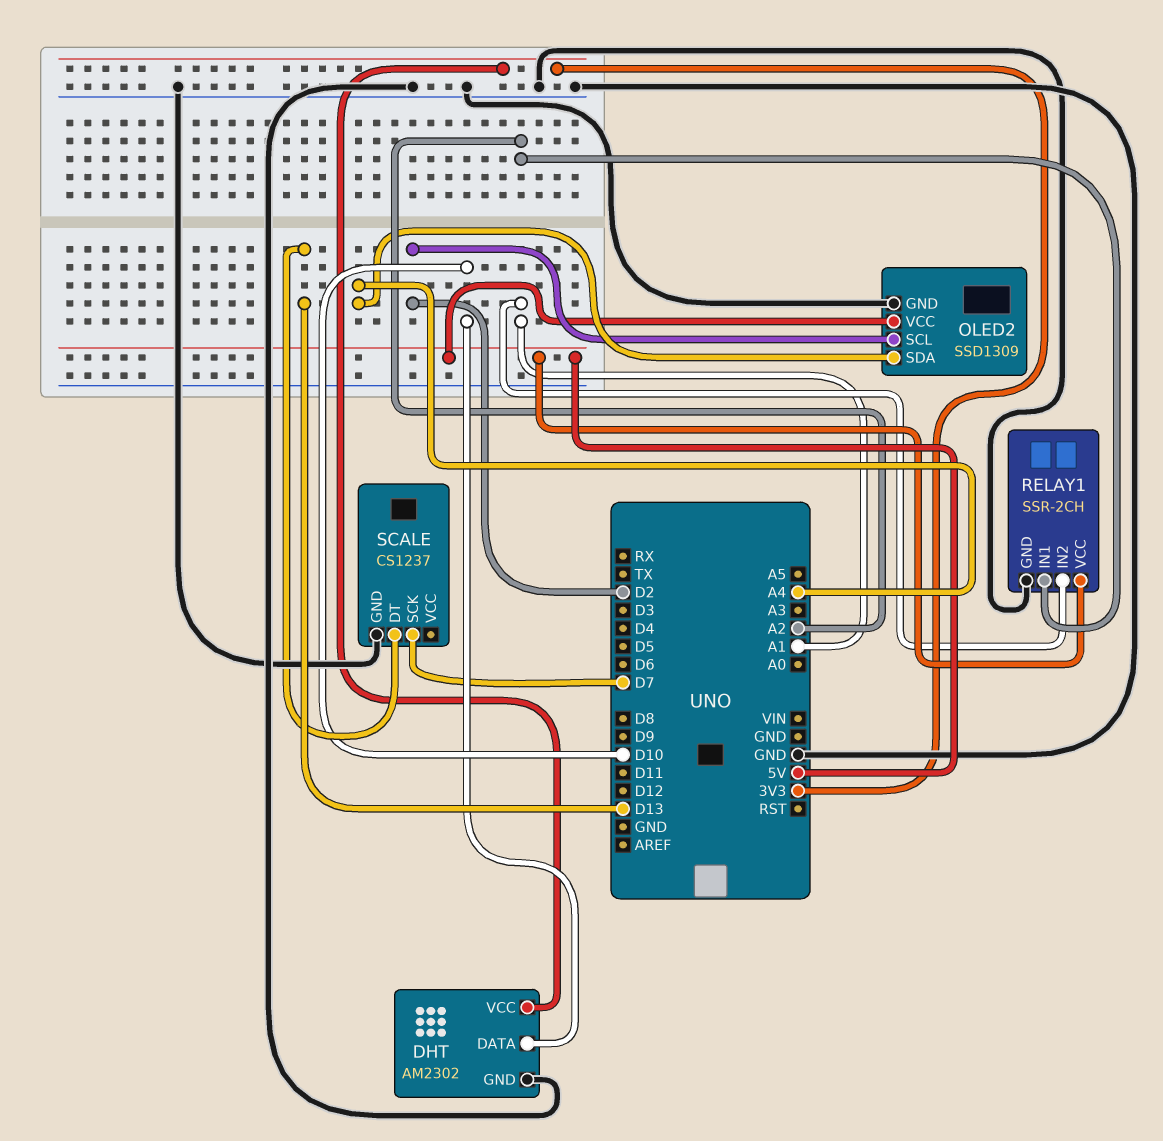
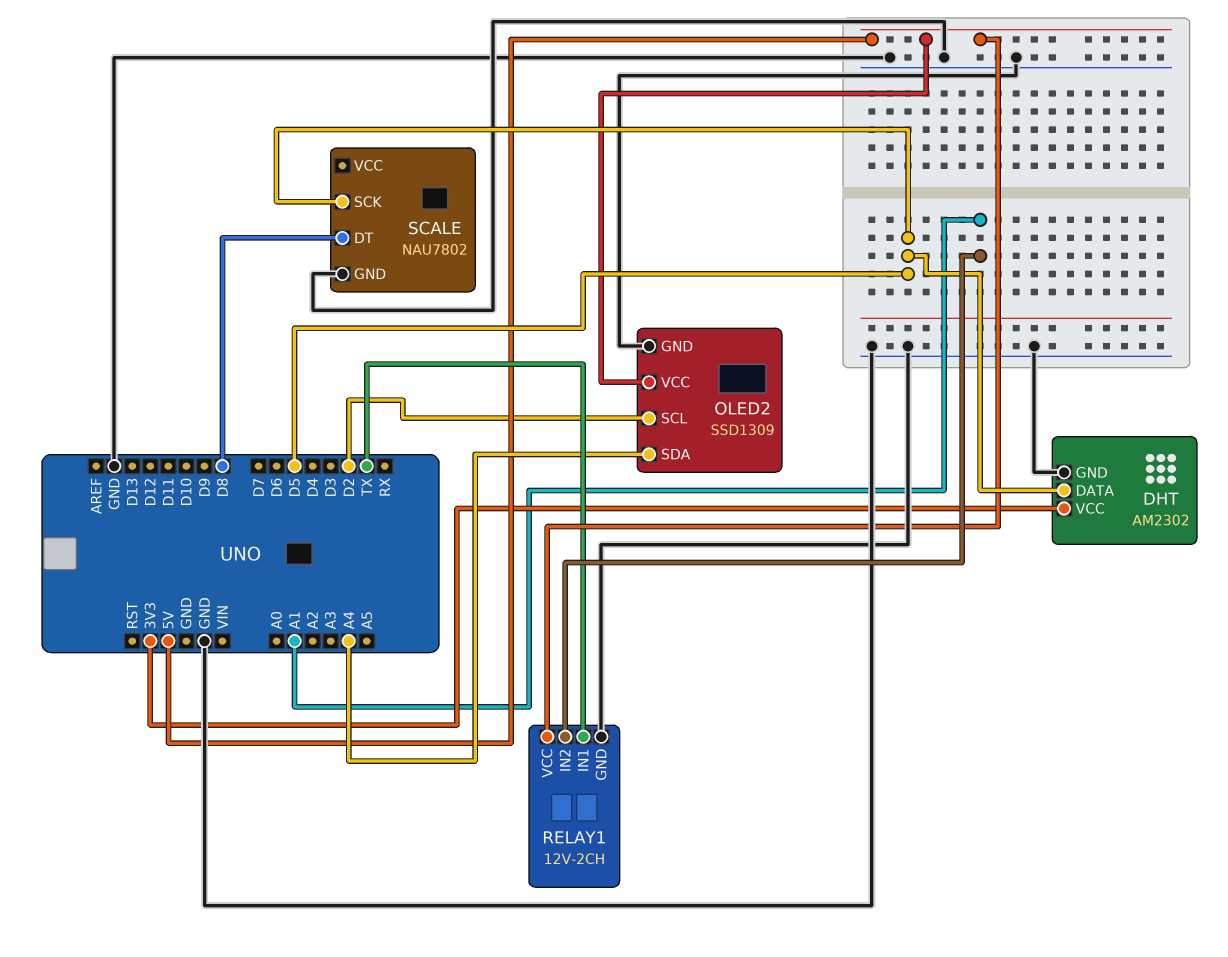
DHT pin DATA: D10 -> D5
RELAY1: SSR-2CH -> 12V-2CH
RELAY1 pin IN1: A2 -> TX
SCALE: CS1237 -> NAU7802
SCALE pin DT: D13 -> D8
SCALE pin SCK: D7 -> D5

